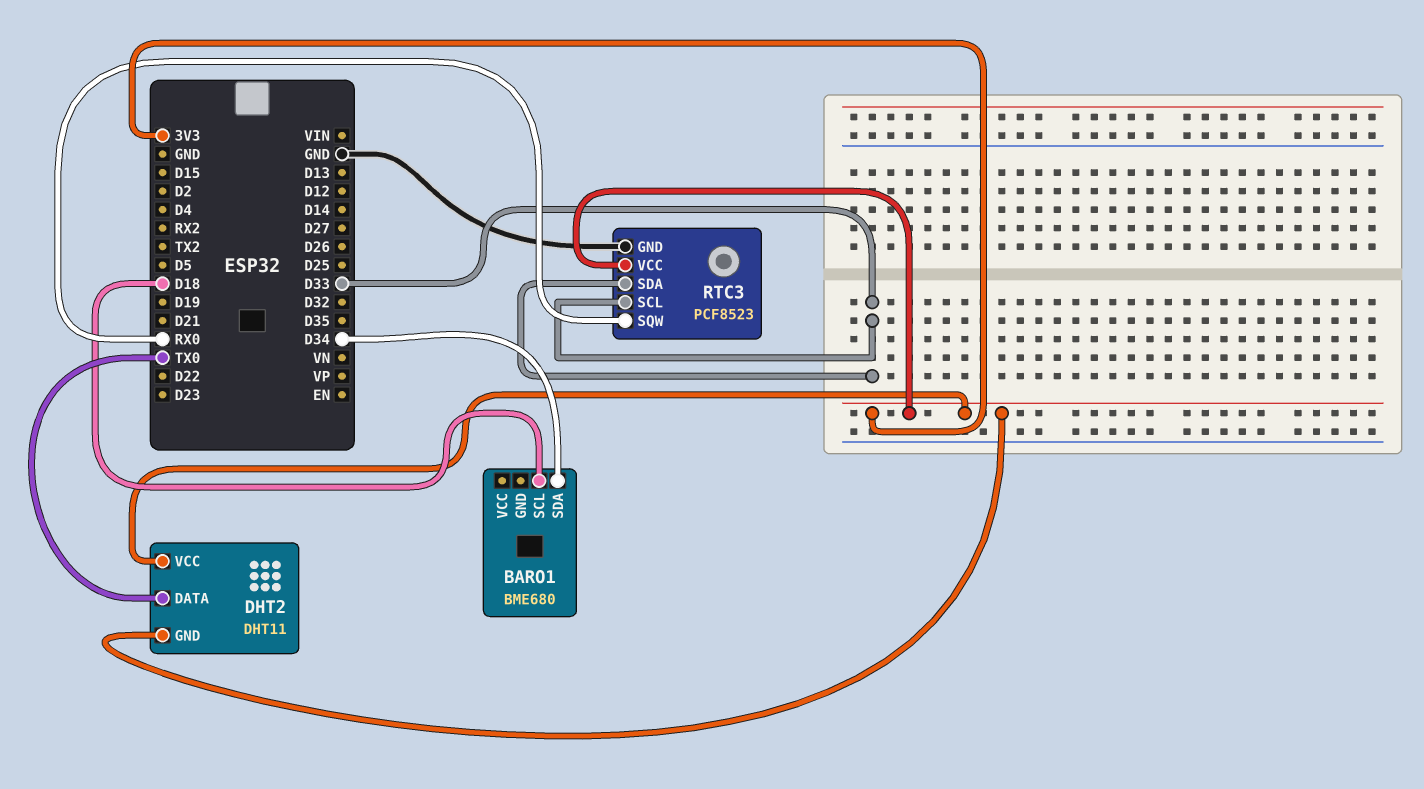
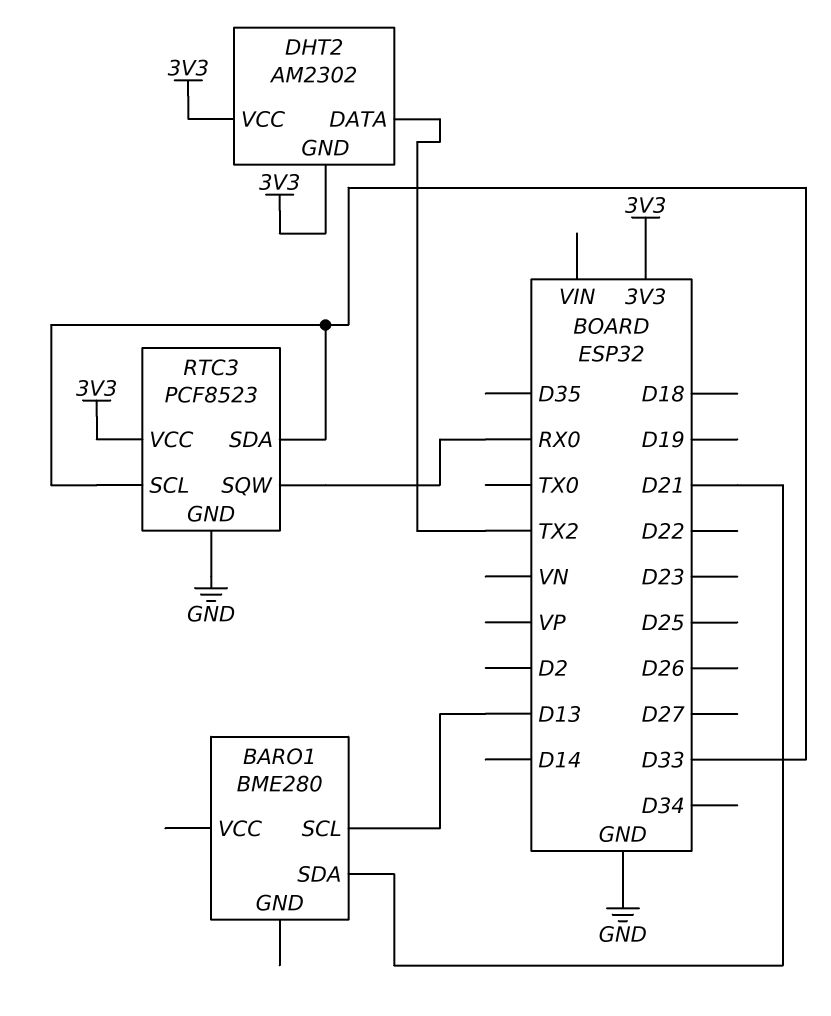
BARO1: BME680 -> BME280
BARO1 pin SCL: D18 -> D13
BARO1 pin SDA: D34 -> D21
DHT2: DHT11 -> AM2302
DHT2 pin DATA: TX0 -> TX2

